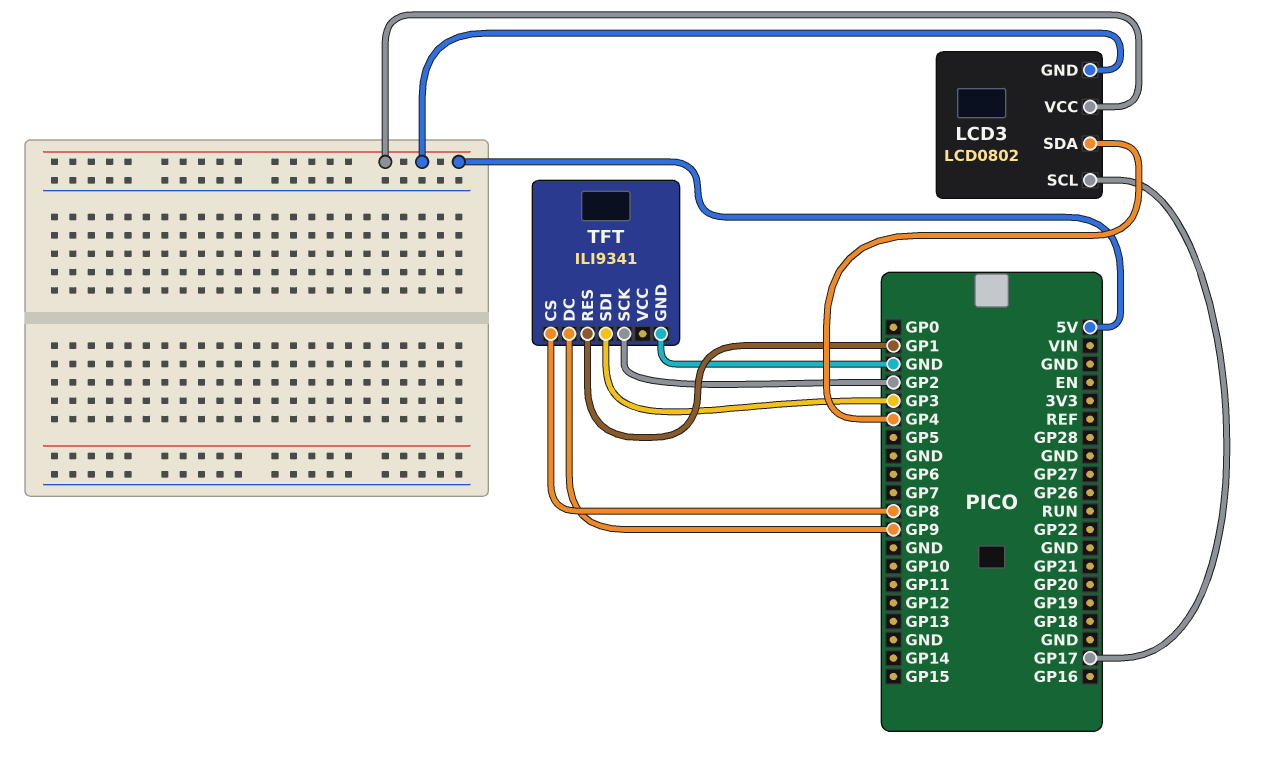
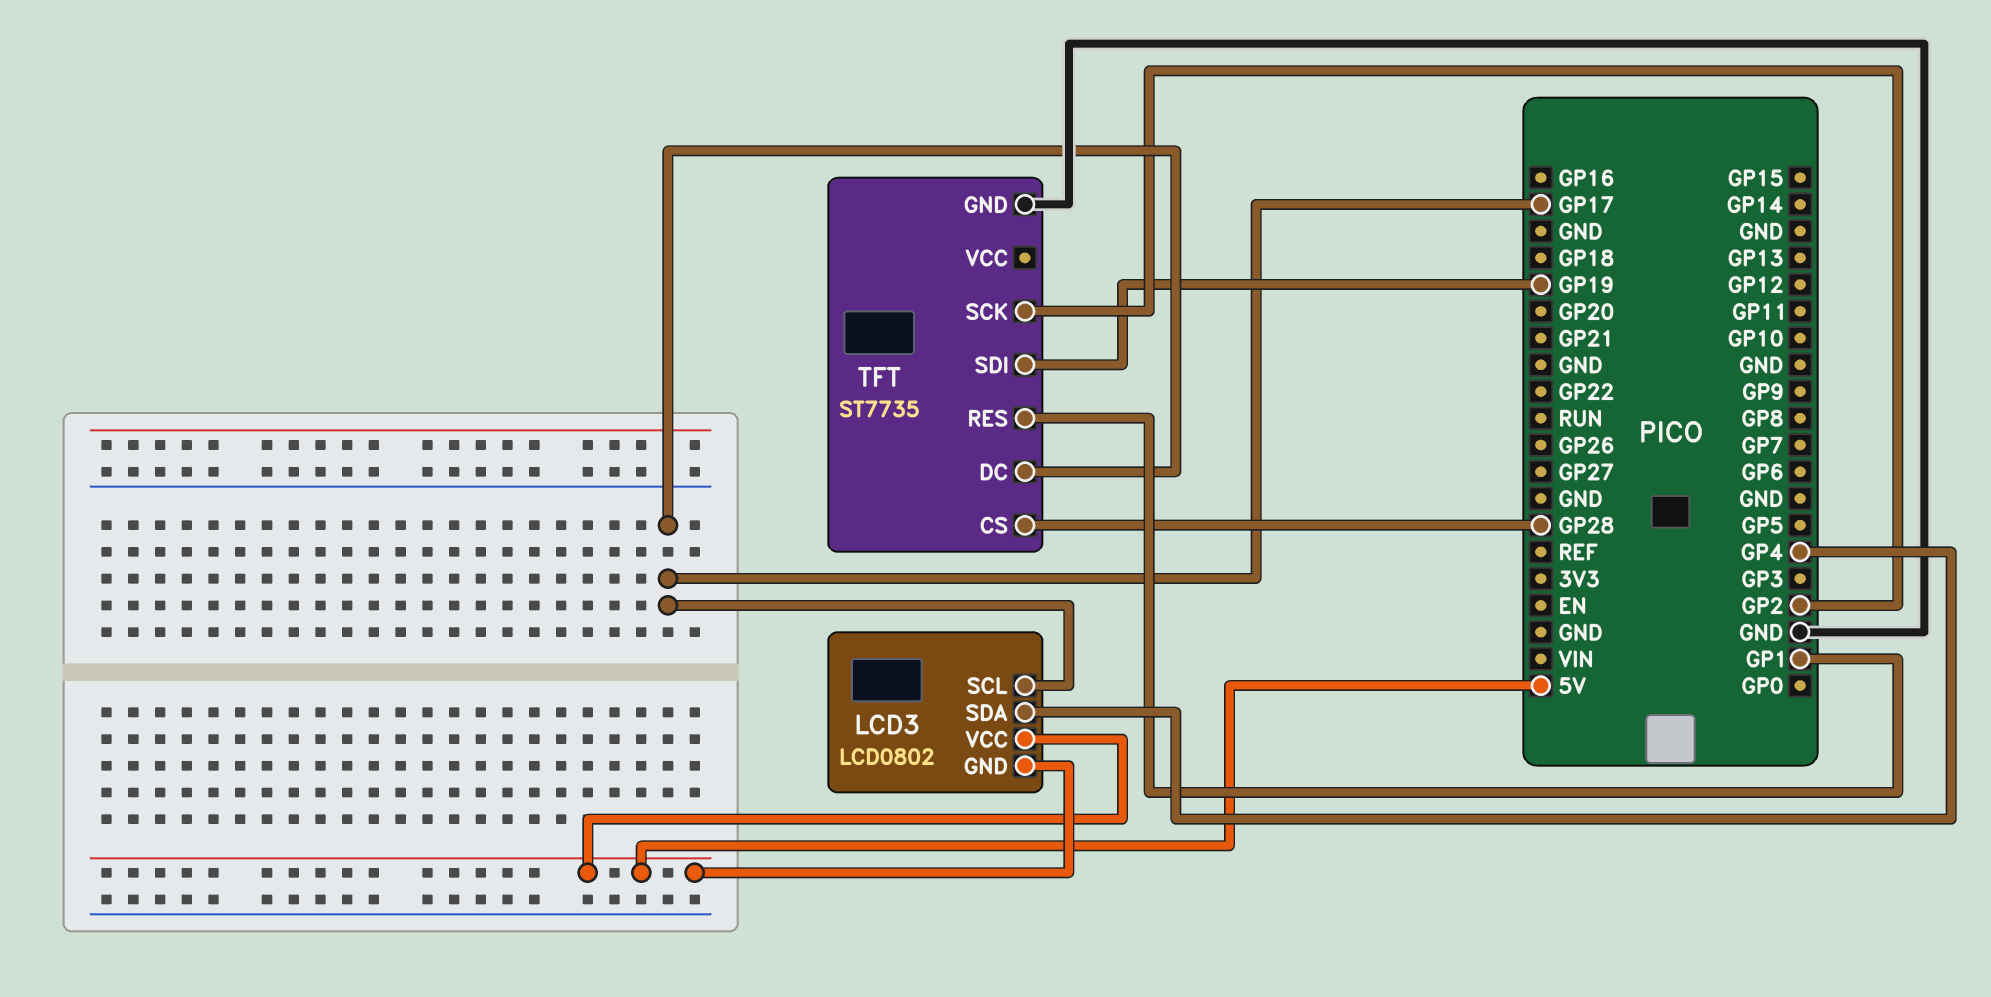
TFT: ILI9341 -> ST7735
TFT pin CS: GP8 -> GP28
TFT pin DC: GP9 -> GP17
TFT pin SDI: GP3 -> GP19

